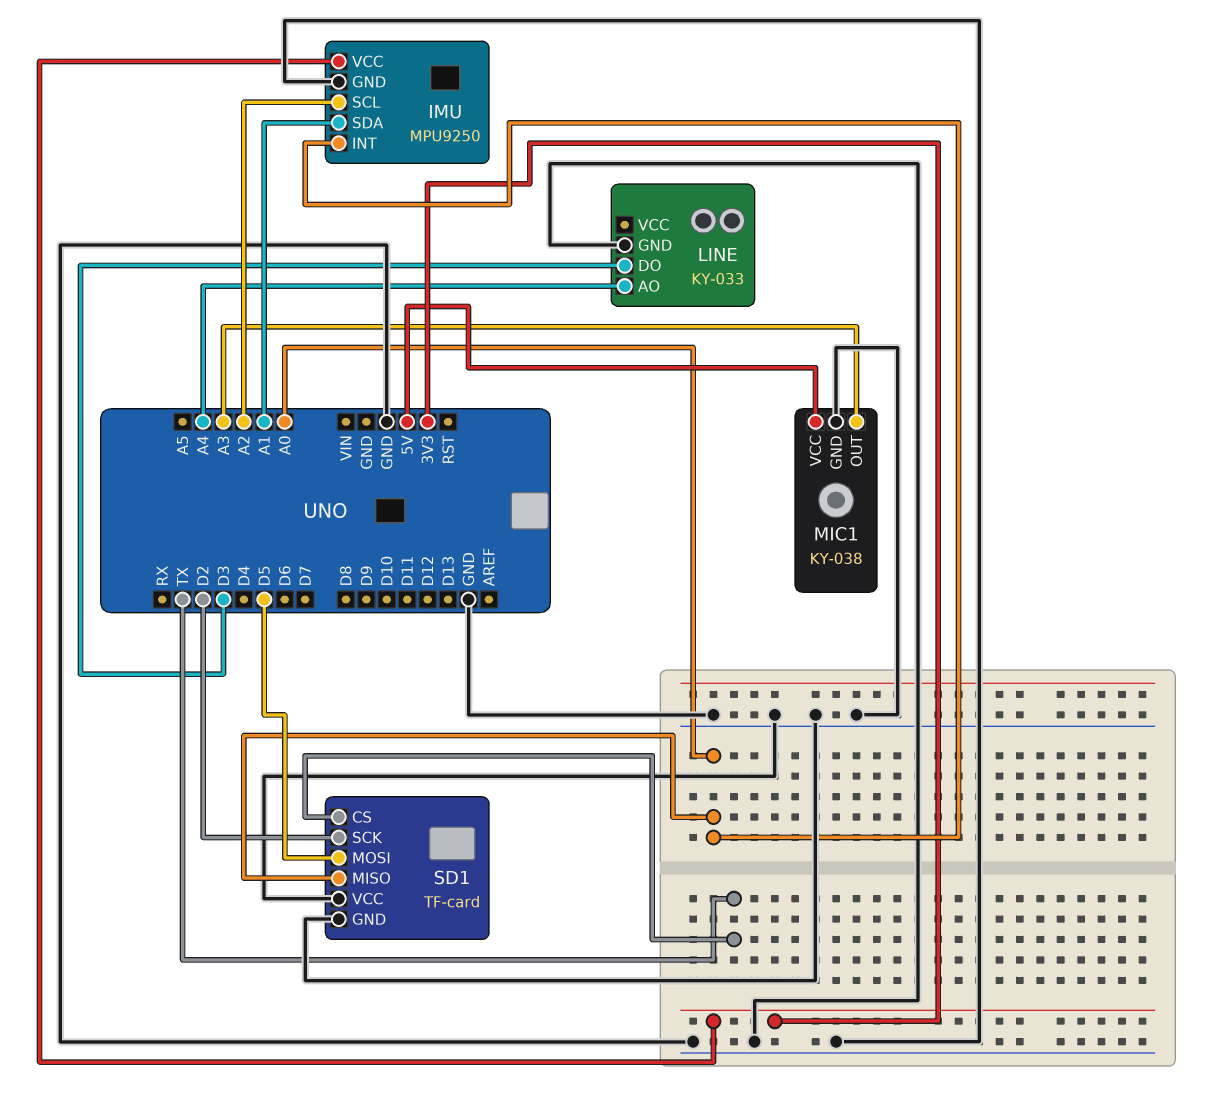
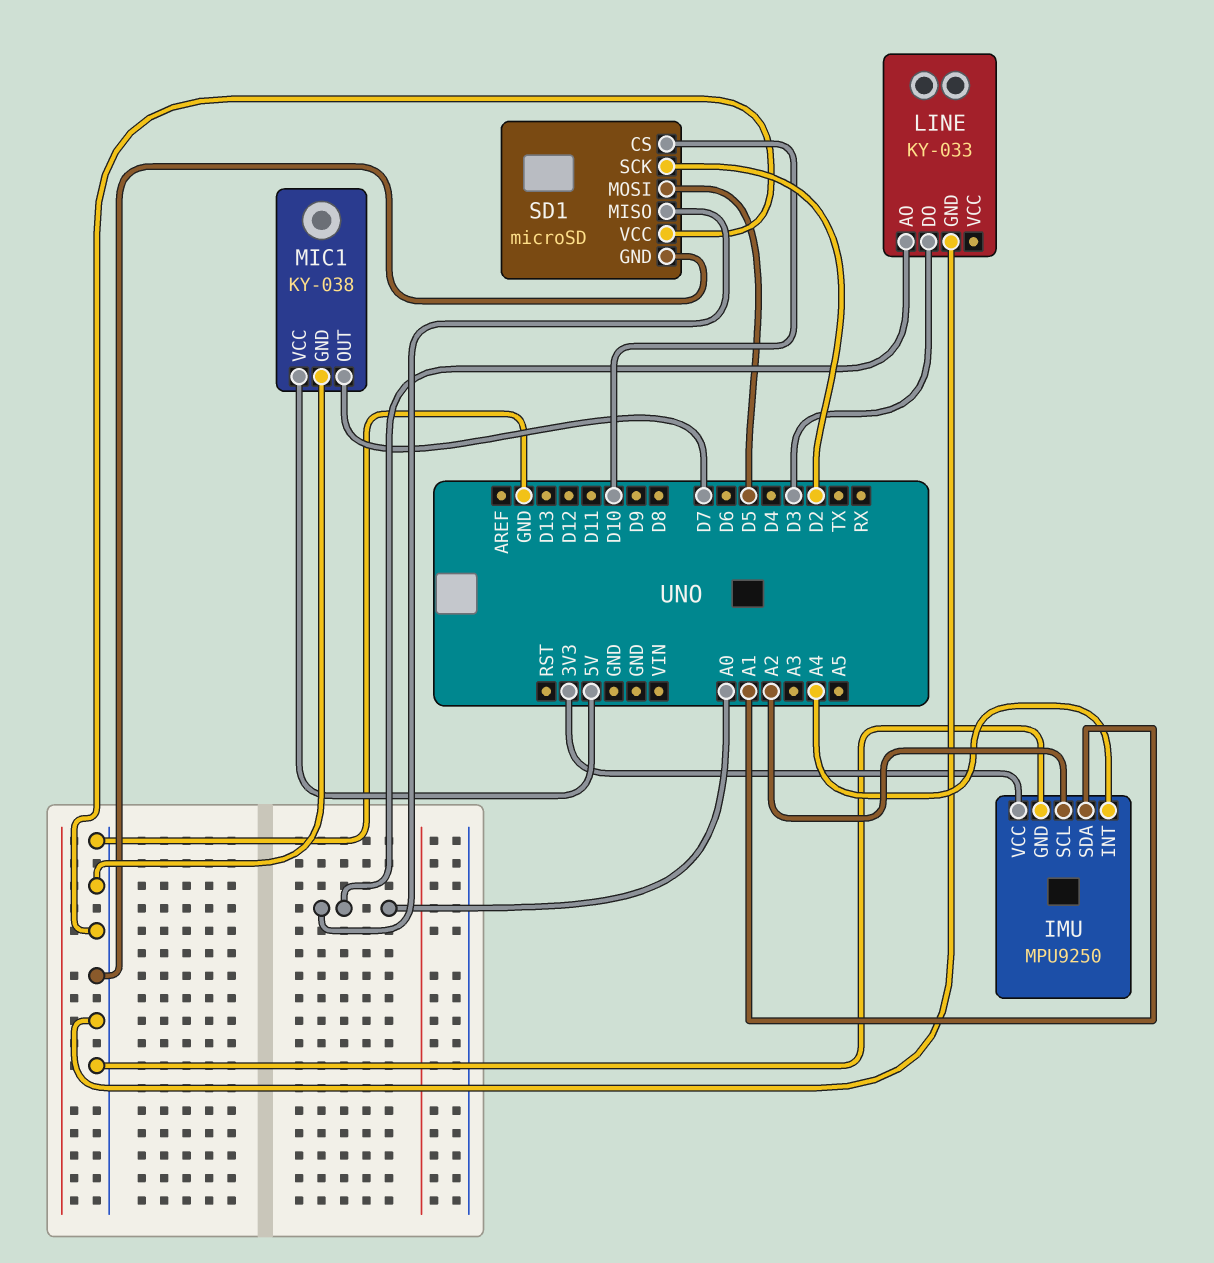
IMU pin INT: A0 -> A4
LINE pin AO: A4 -> A0
MIC1 pin OUT: A3 -> D7
SD1: TF-card -> microSD
SD1 pin CS: TX -> D10

